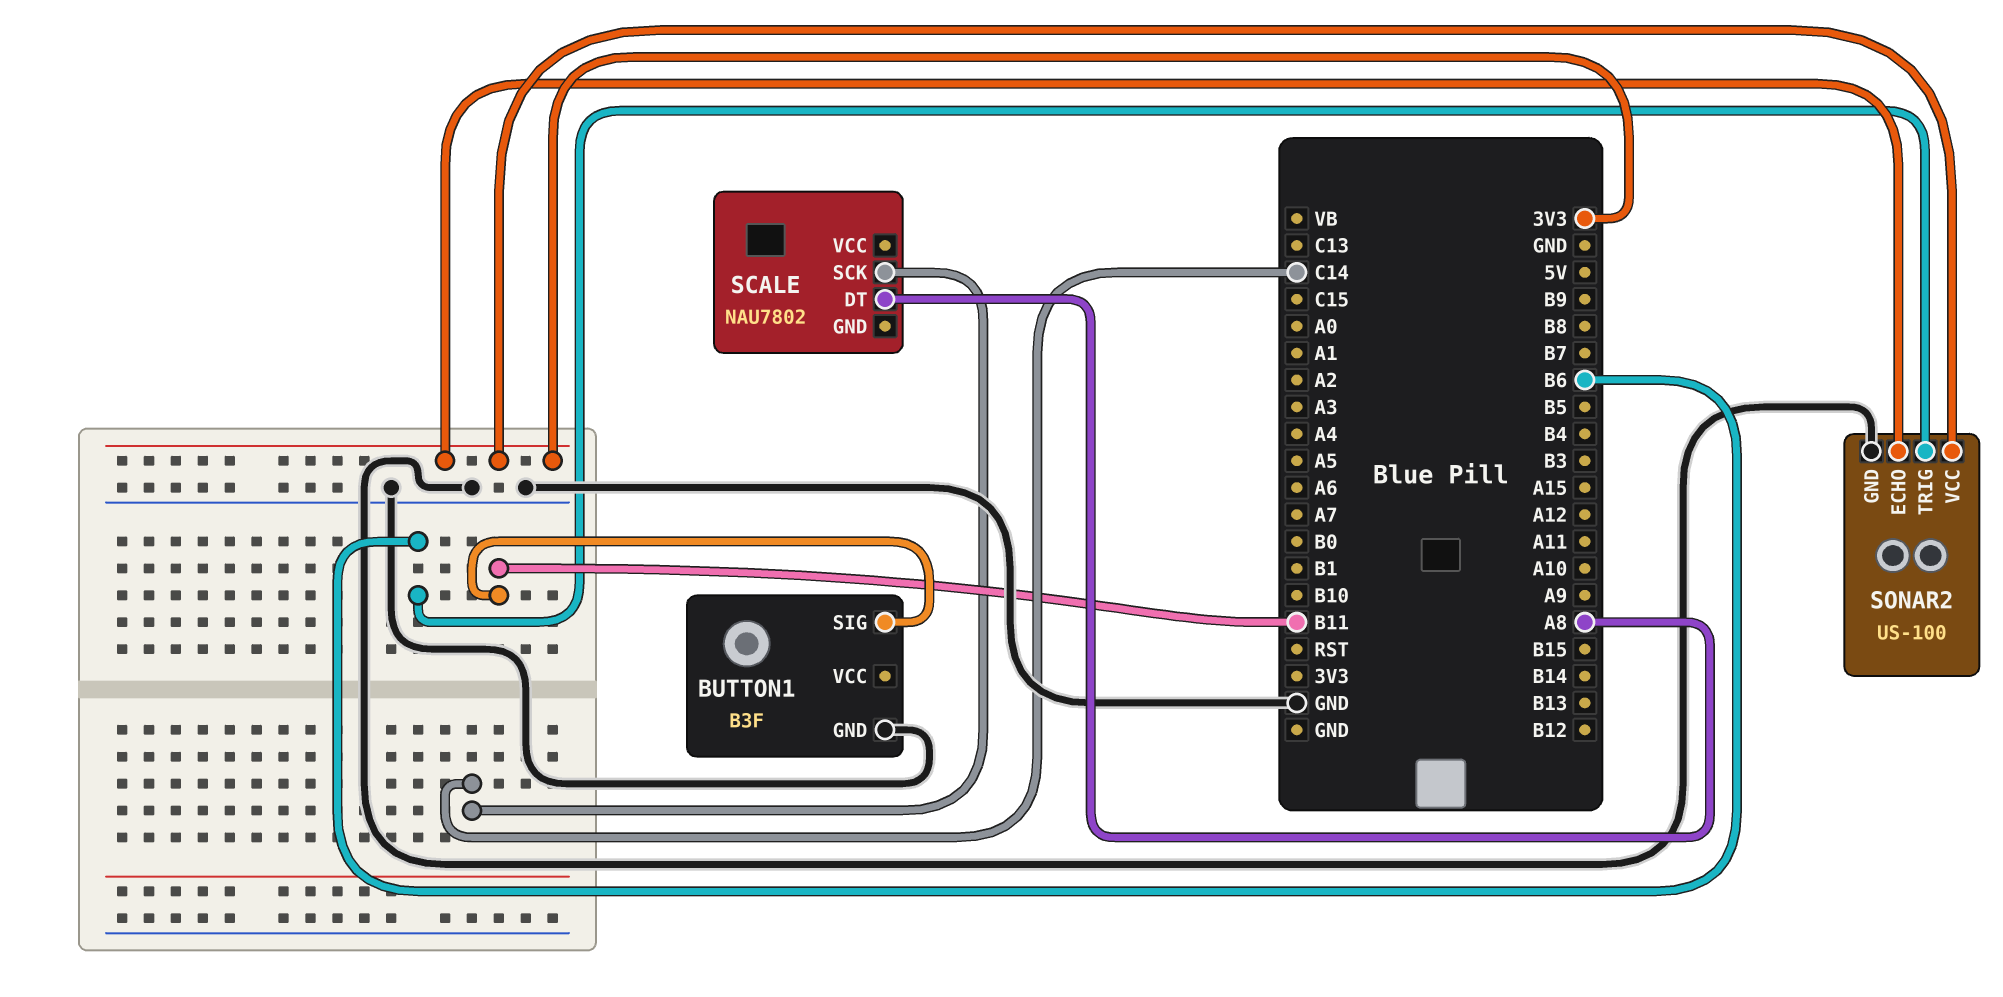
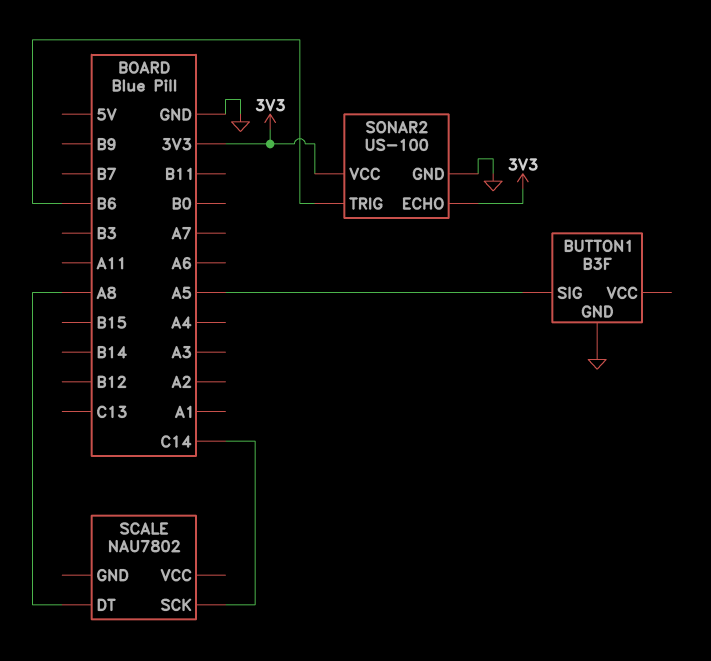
BUTTON1 pin SIG: B11 -> A5

